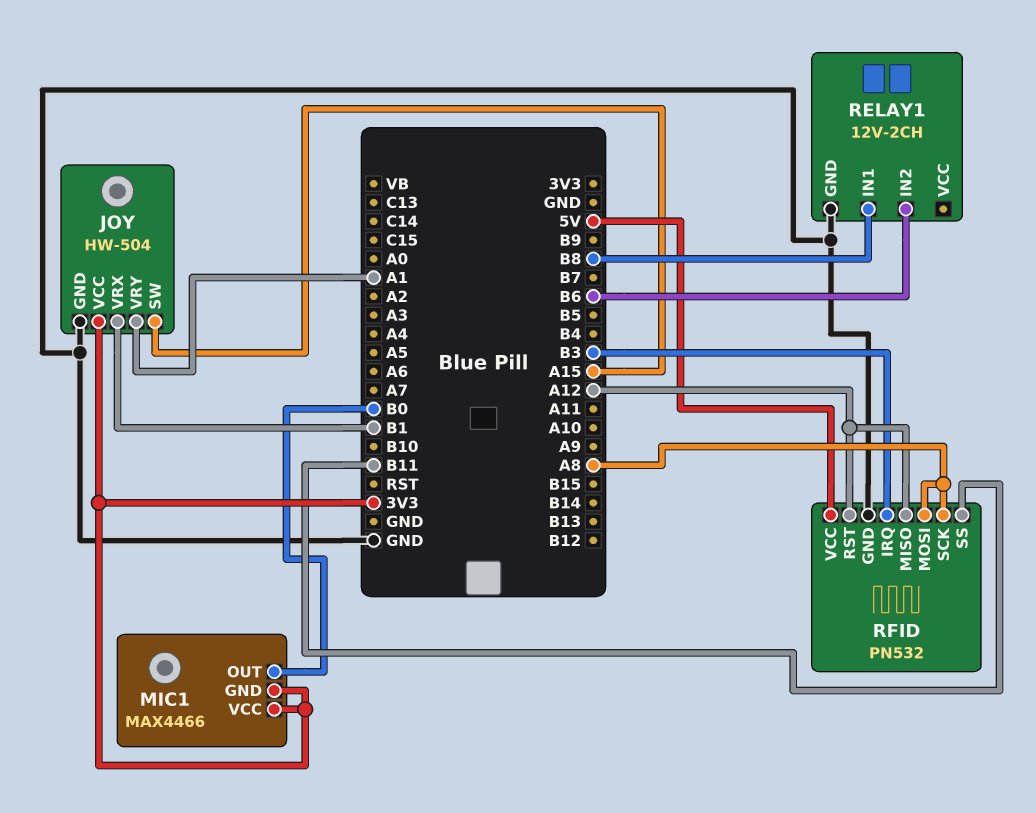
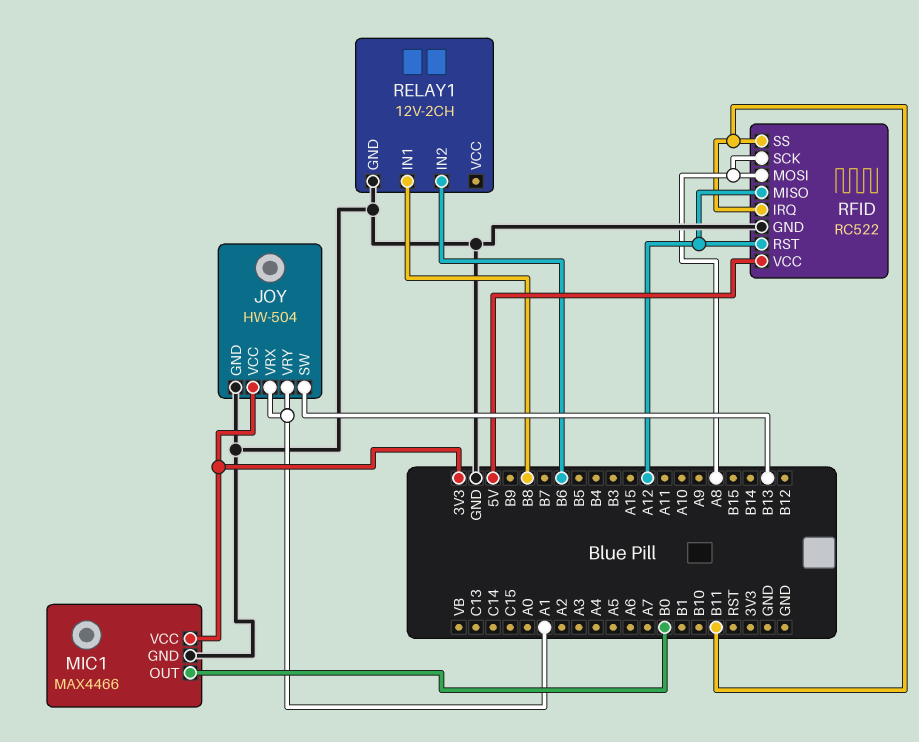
JOY pin SW: A15 -> B13
JOY pin VRX: B1 -> A1
MIC1 pin GND: 3V3 -> GND
RFID: PN532 -> RC522
RFID pin IRQ: B3 -> B11

